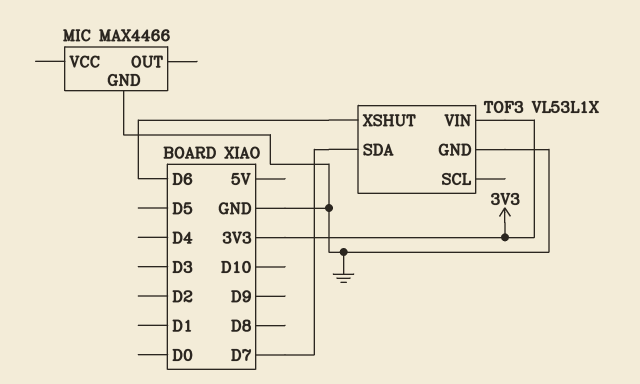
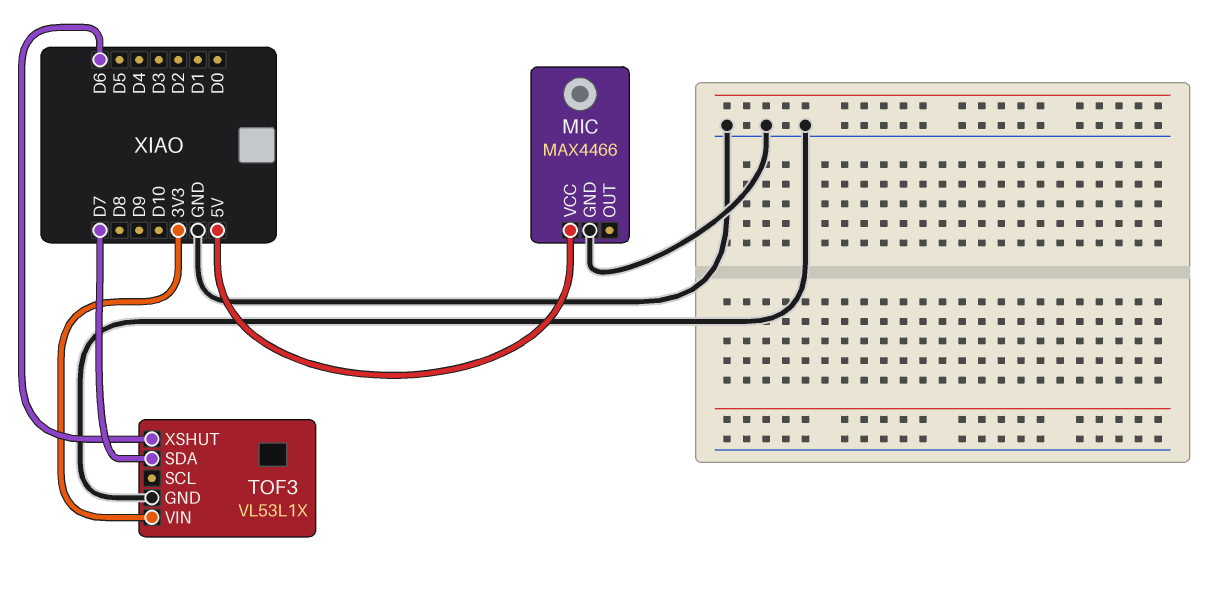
MIC pin VCC: none -> 5V

